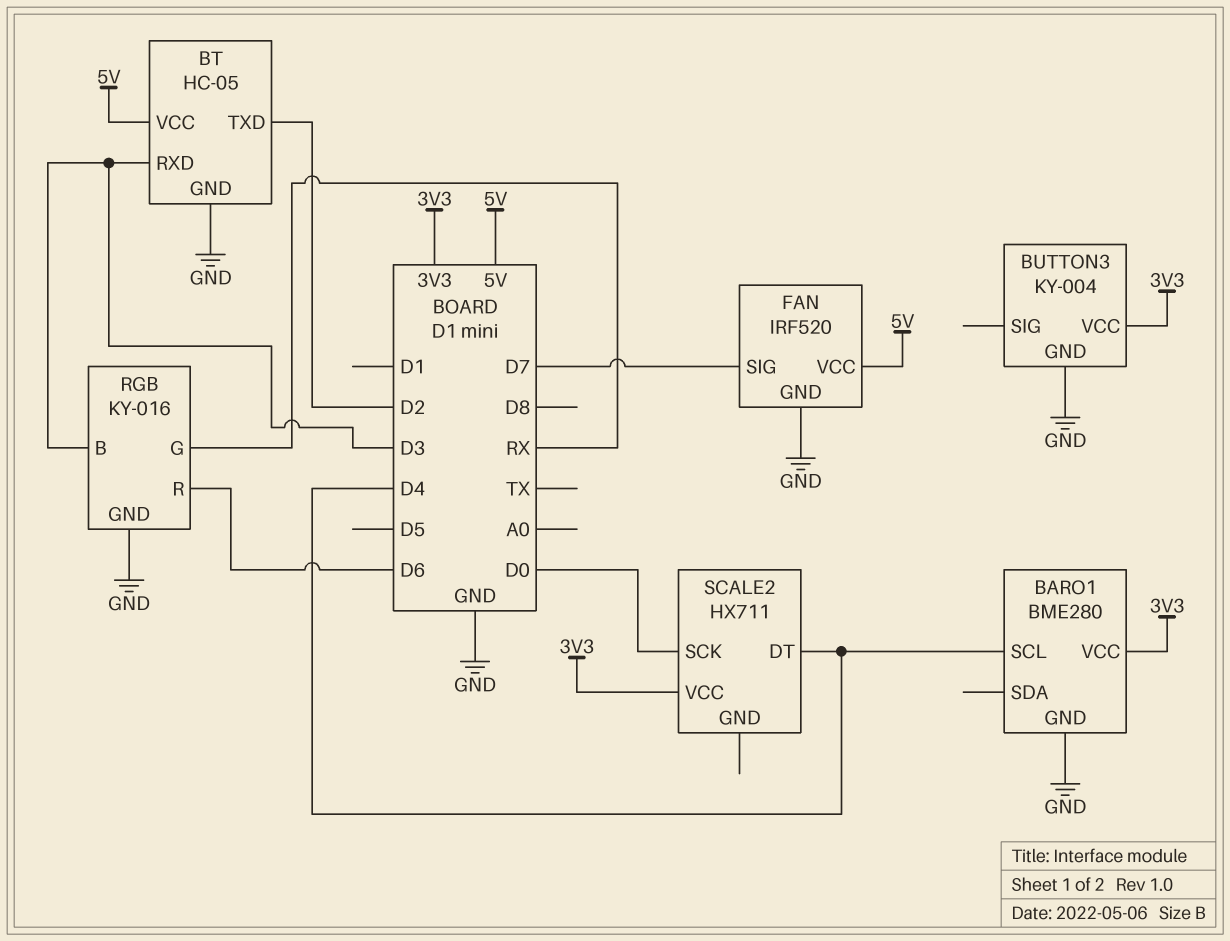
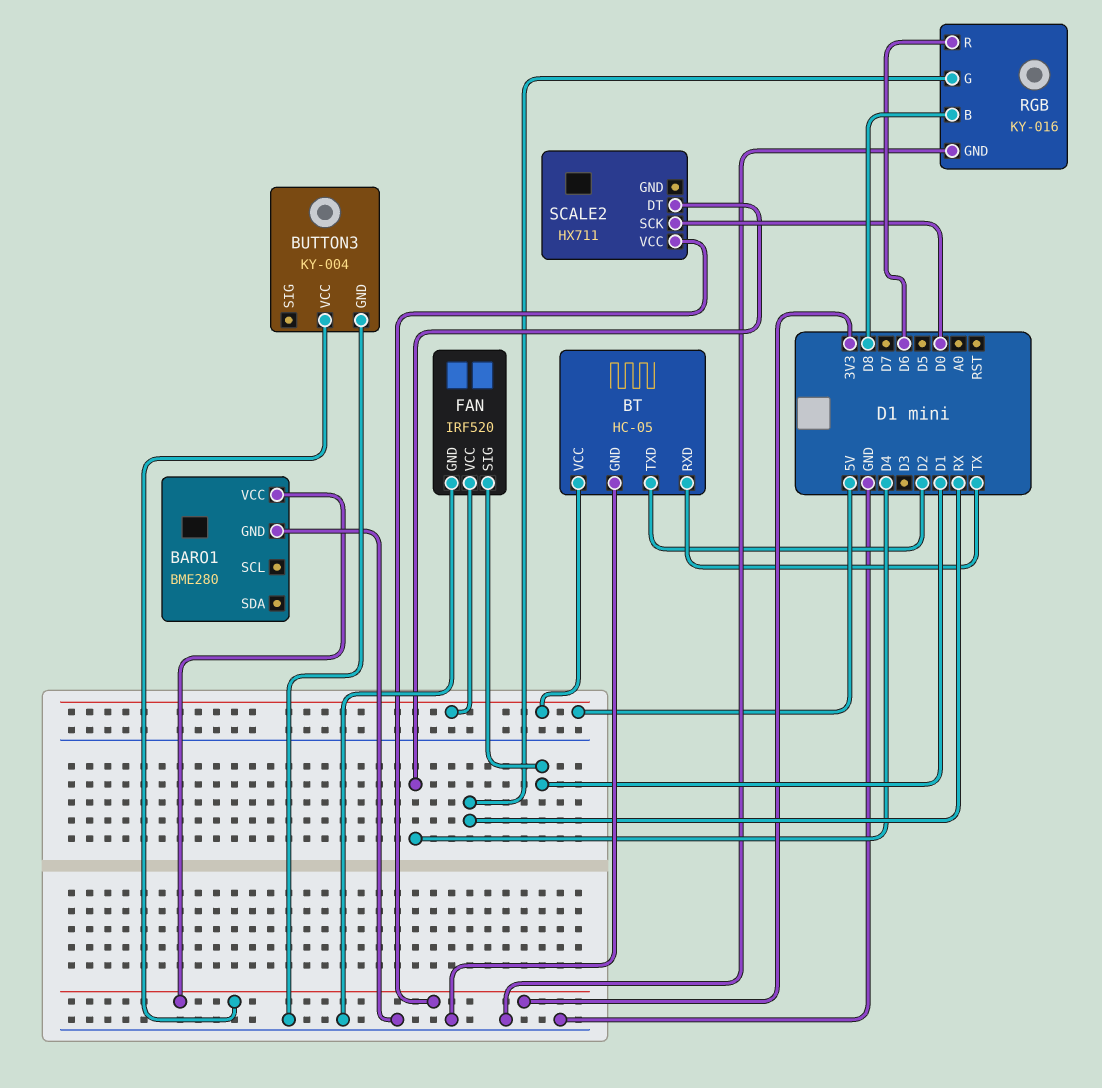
BARO1 pin SCL: D4 -> none
BT pin RXD: D3 -> TX
FAN pin SIG: D7 -> D1
RGB pin B: D3 -> D8

